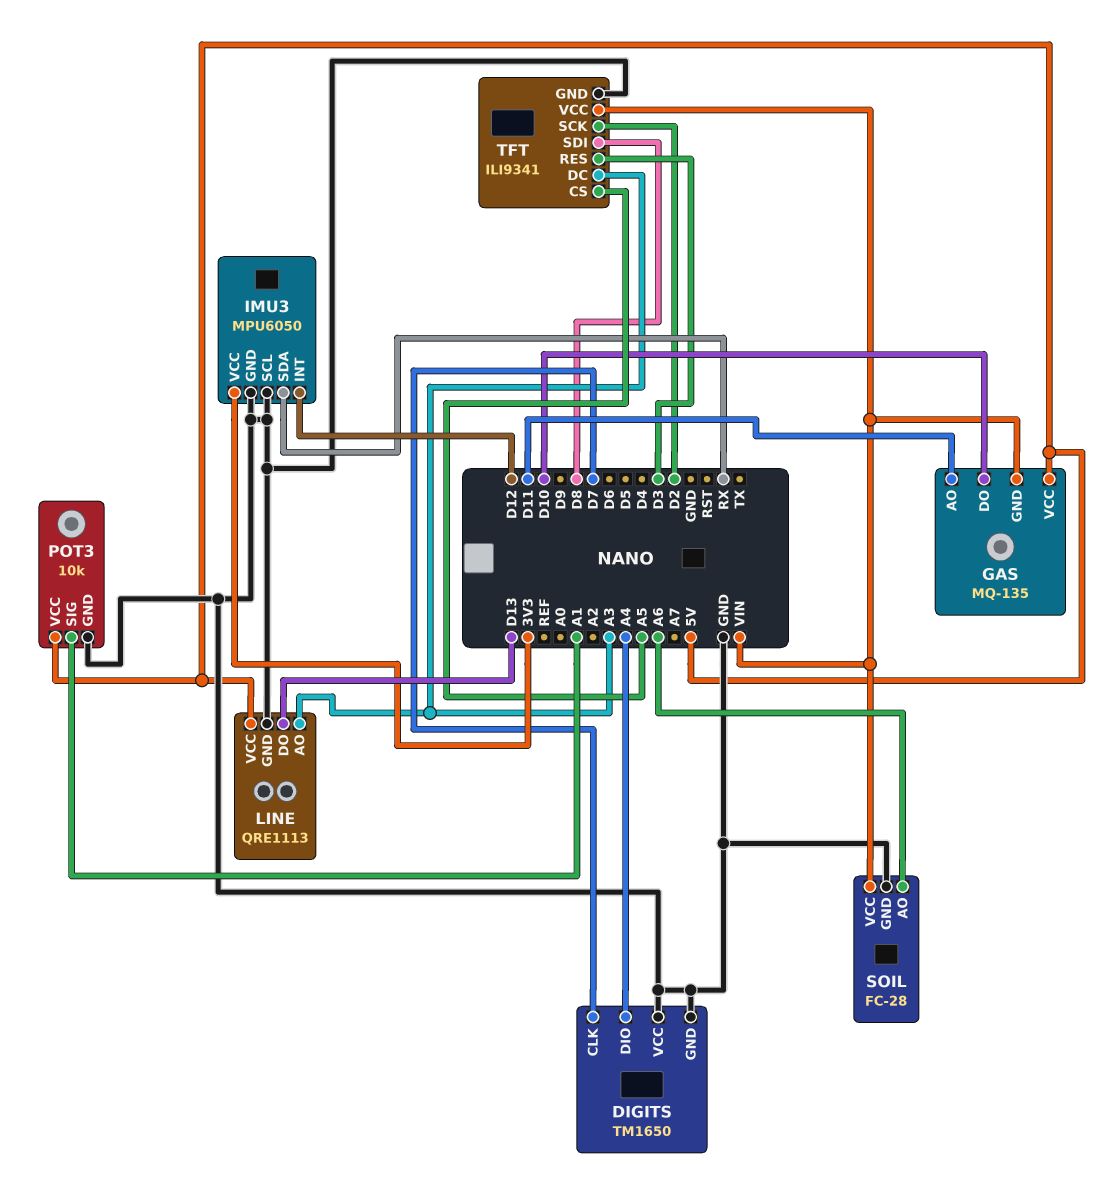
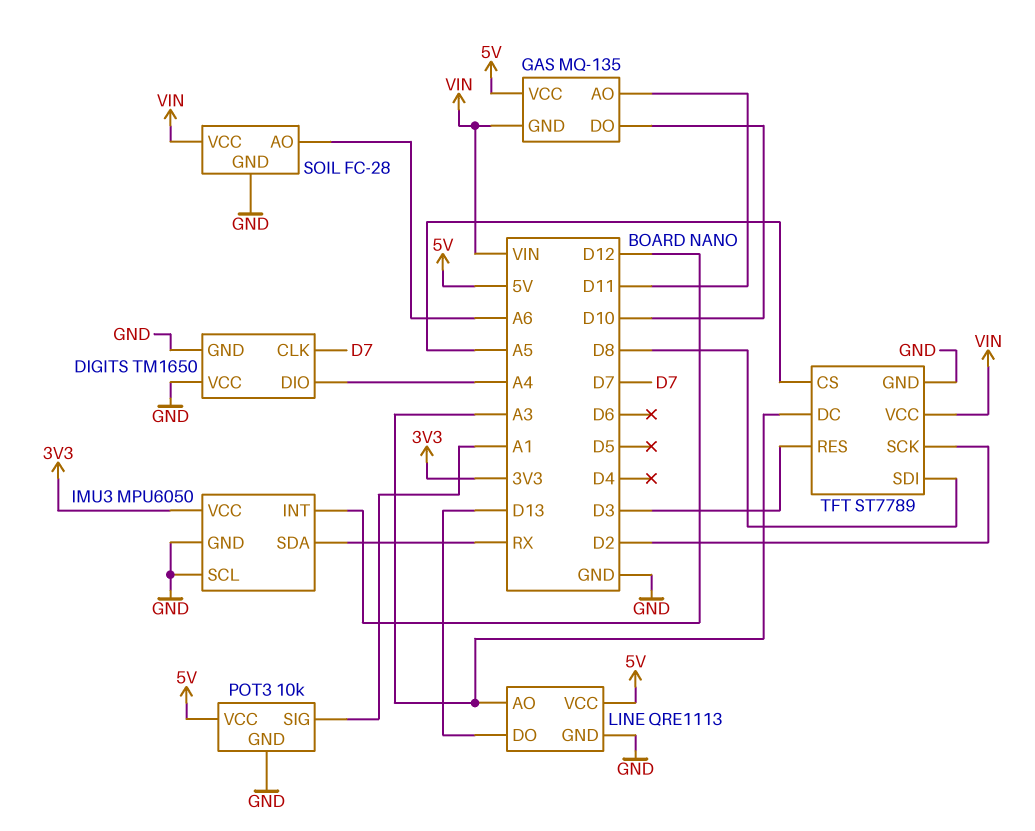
TFT: ILI9341 -> ST7789

